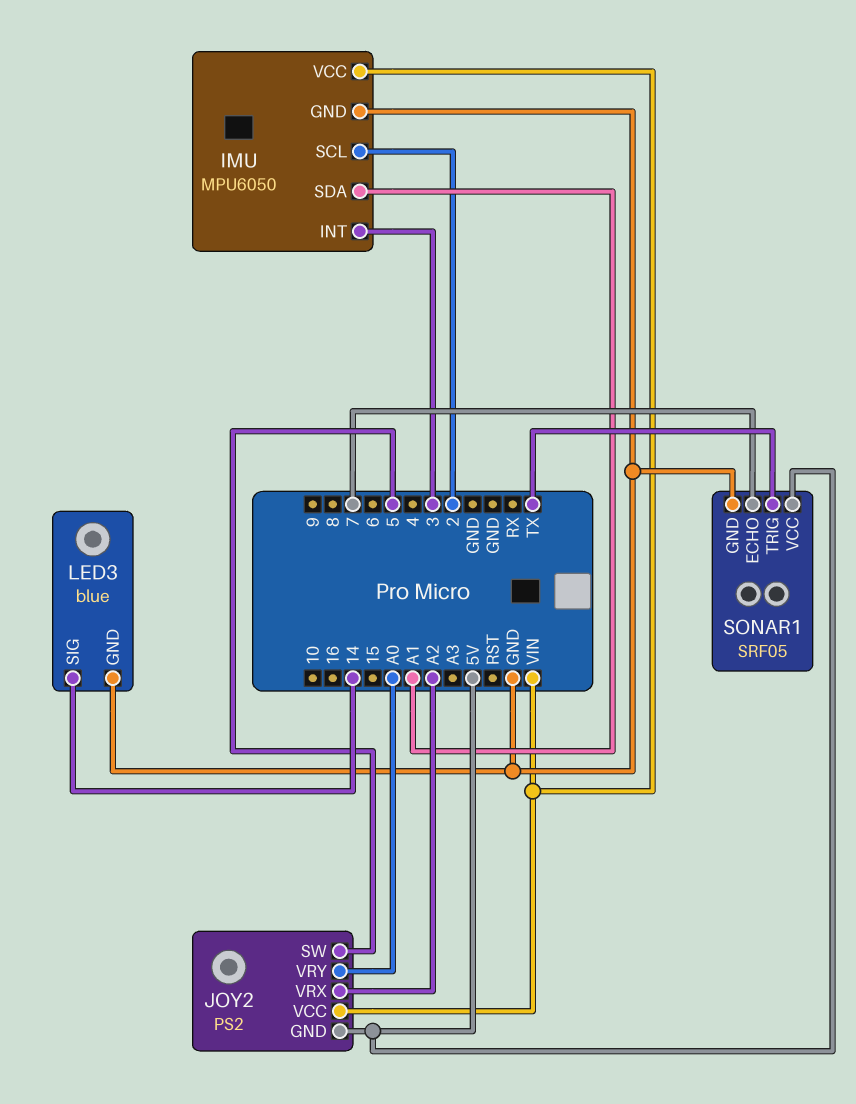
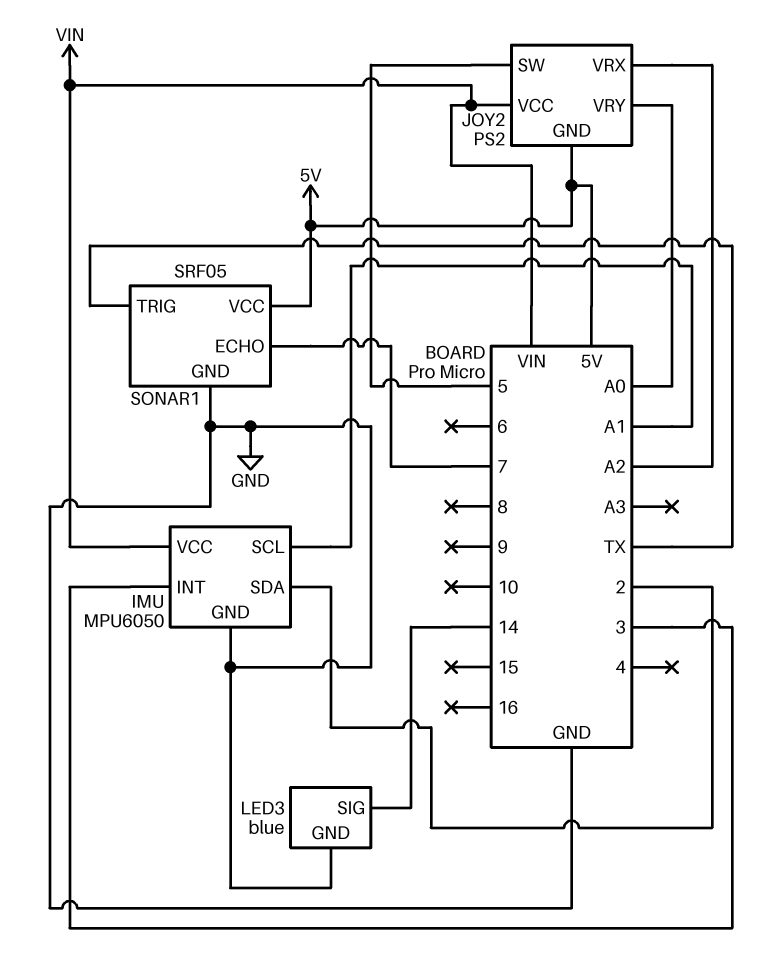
IMU pin SCL: 2 -> A1
IMU pin SDA: A1 -> 2

